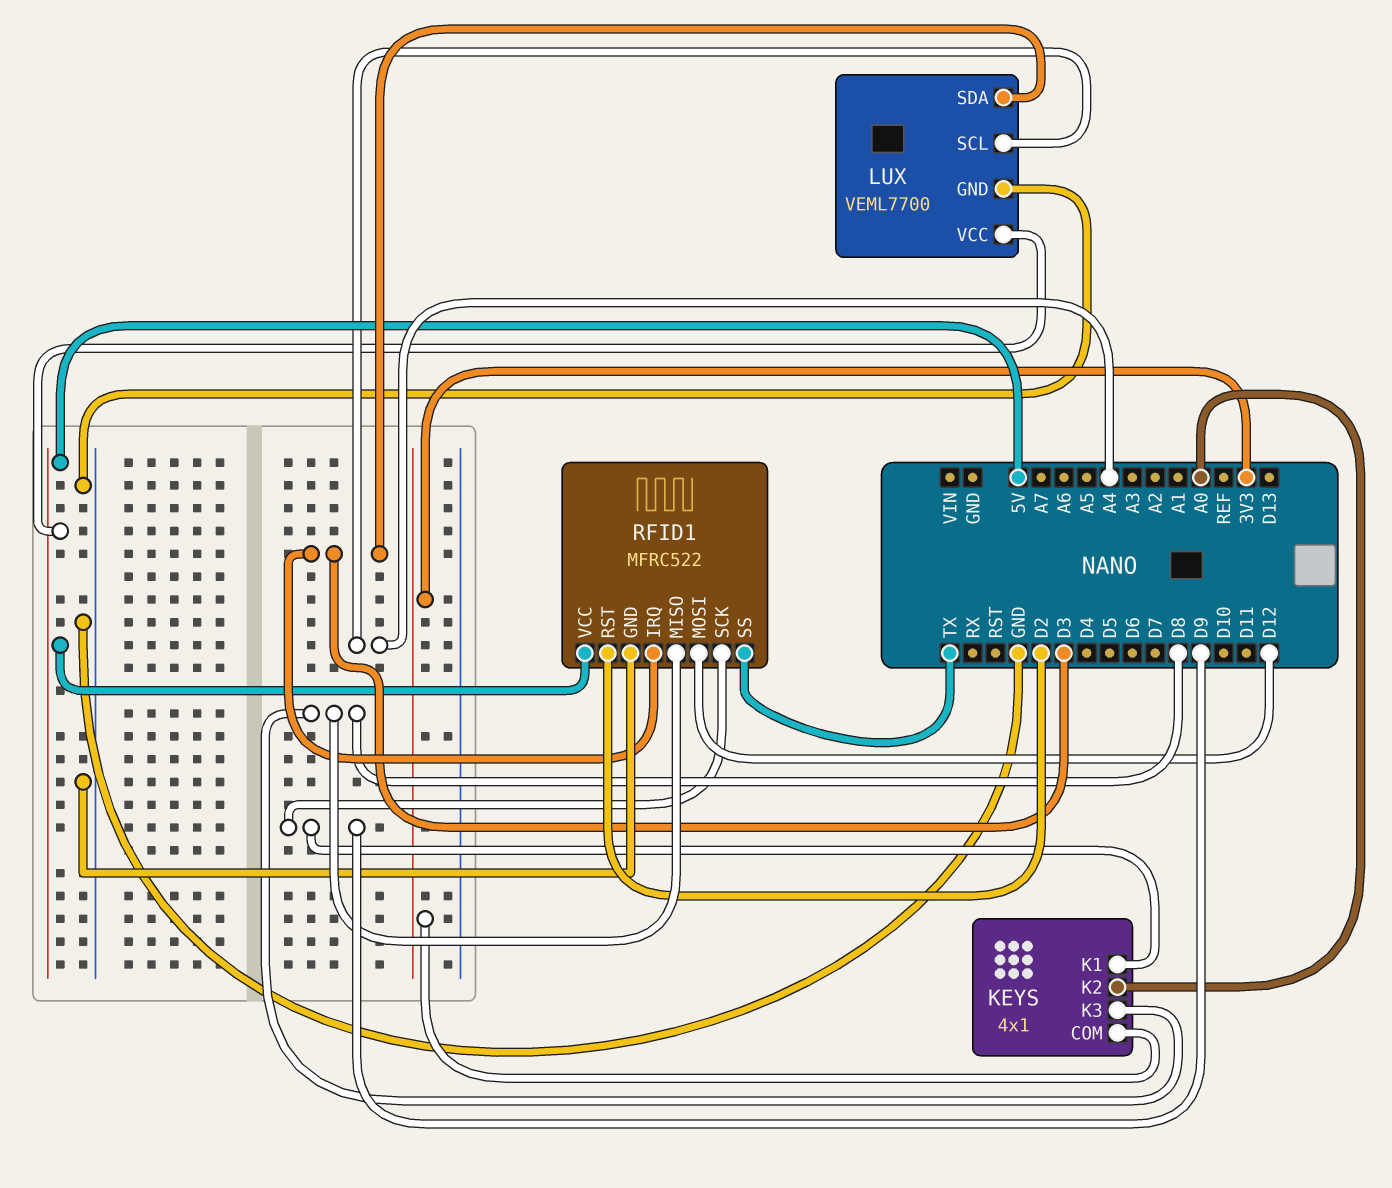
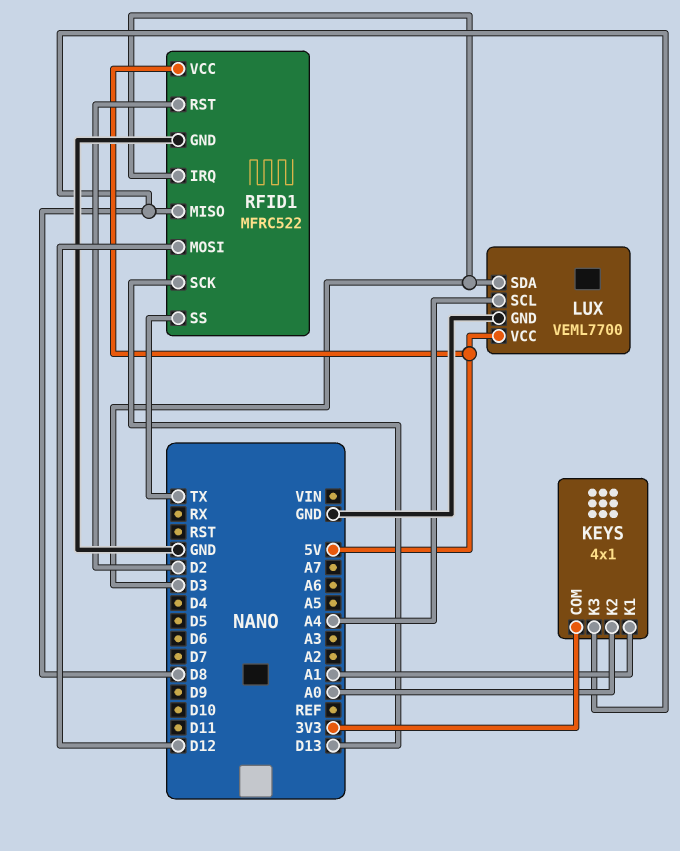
KEYS pin K1: D9 -> A1
RFID1 pin SCK: D9 -> D13

